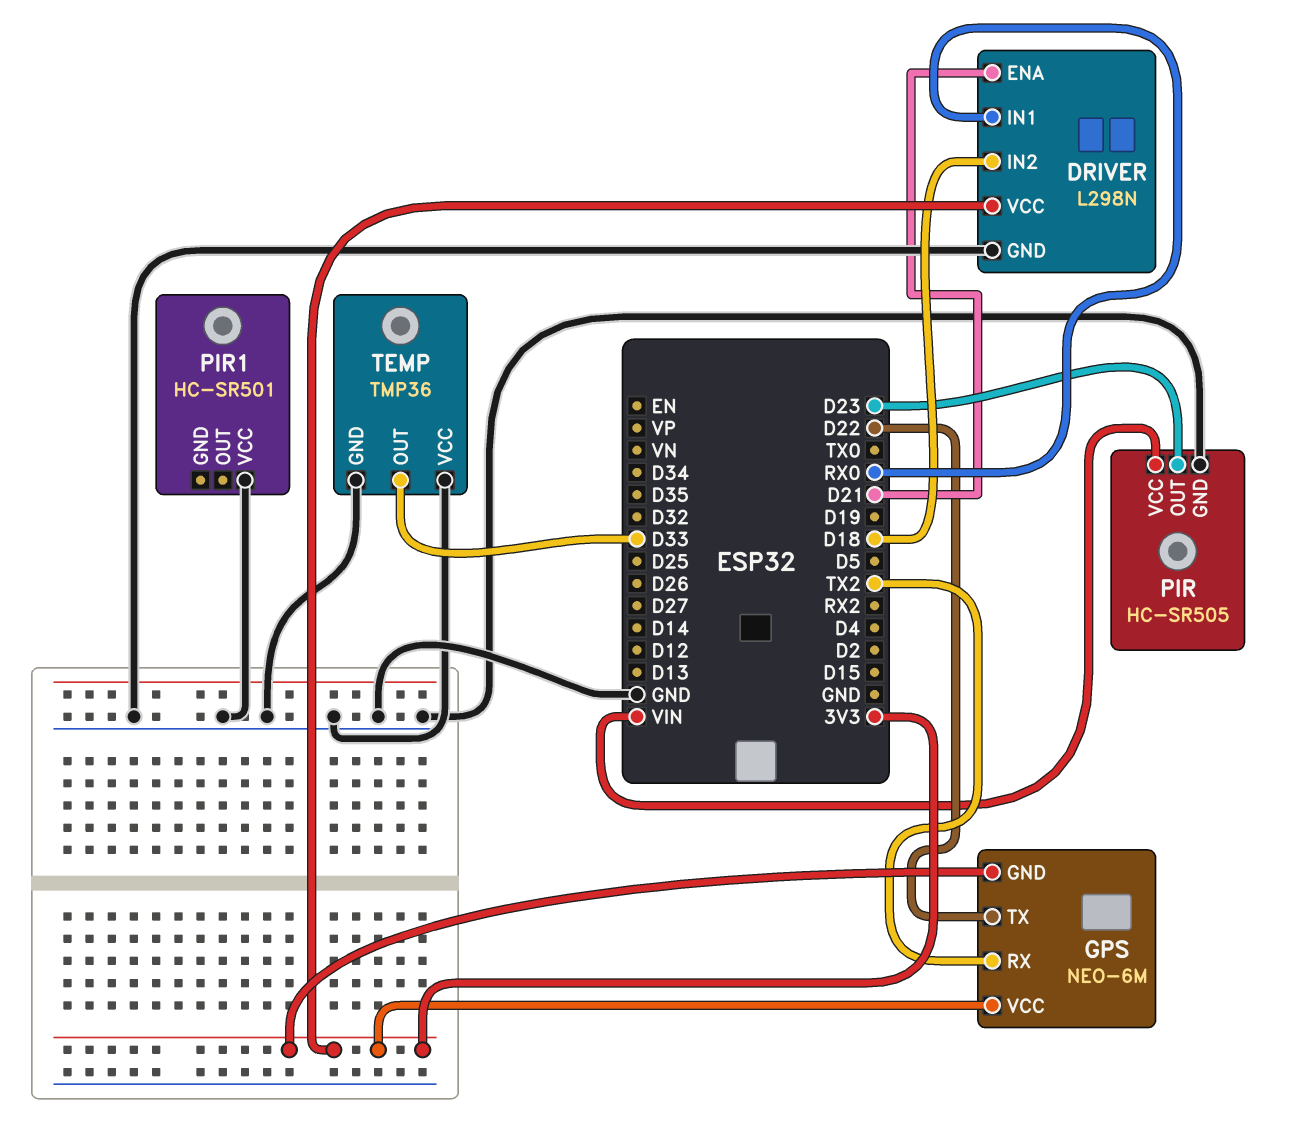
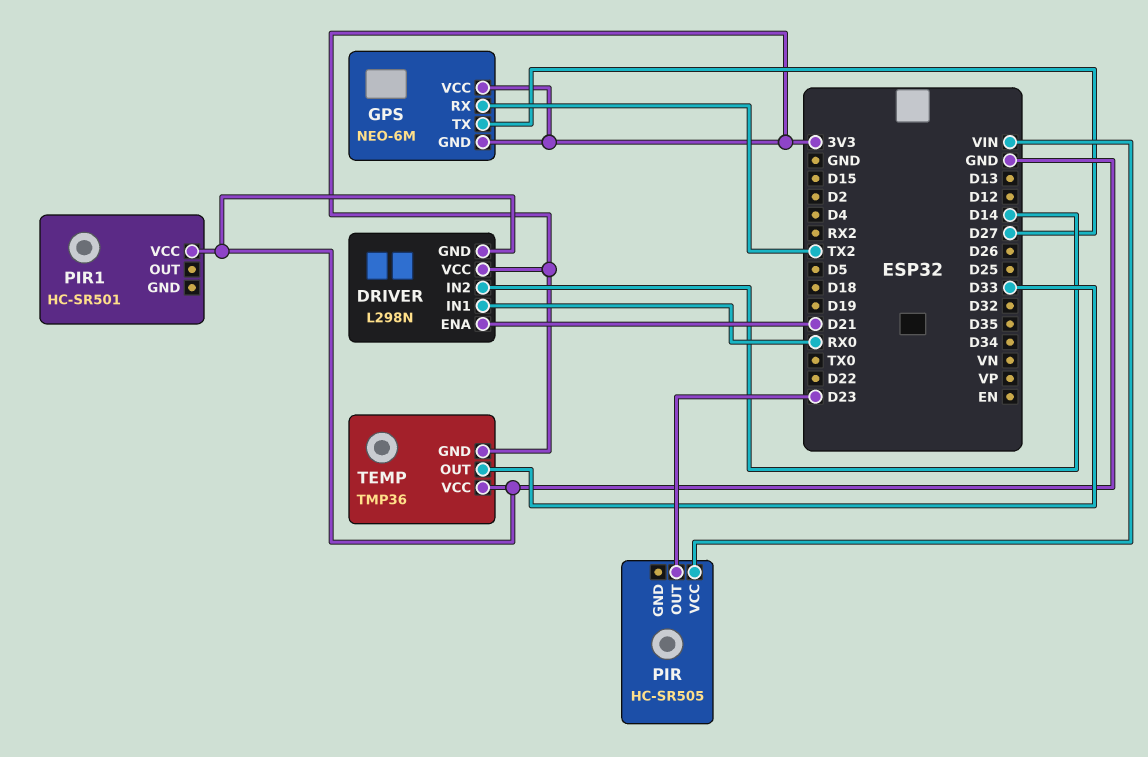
DRIVER pin IN2: D18 -> D14
GPS pin TX: D22 -> D27
PIR pin GND: GND -> none
TEMP pin GND: GND -> 3V3

